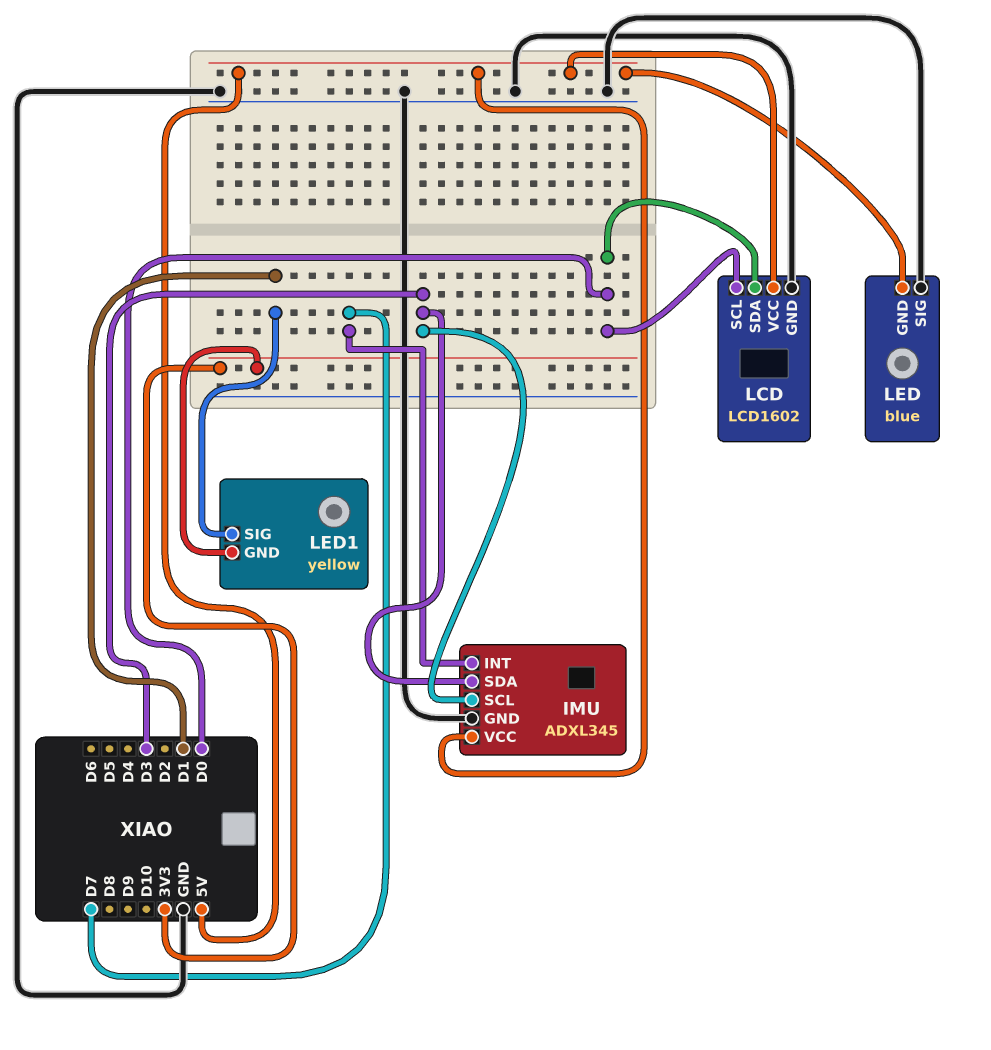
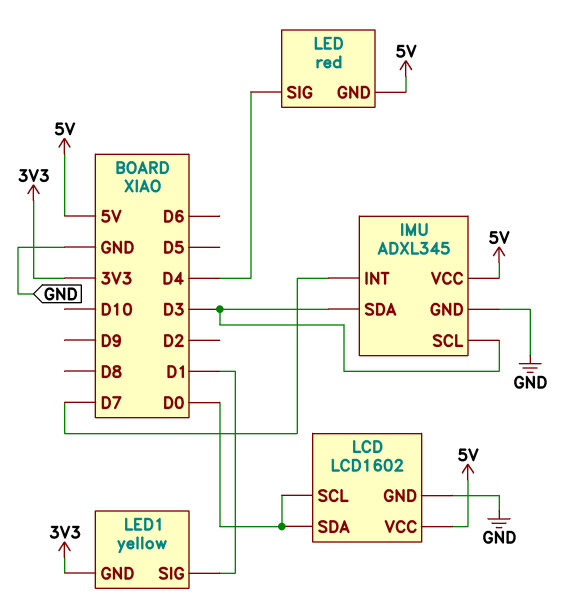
LED: blue -> red
LED pin SIG: GND -> D4

